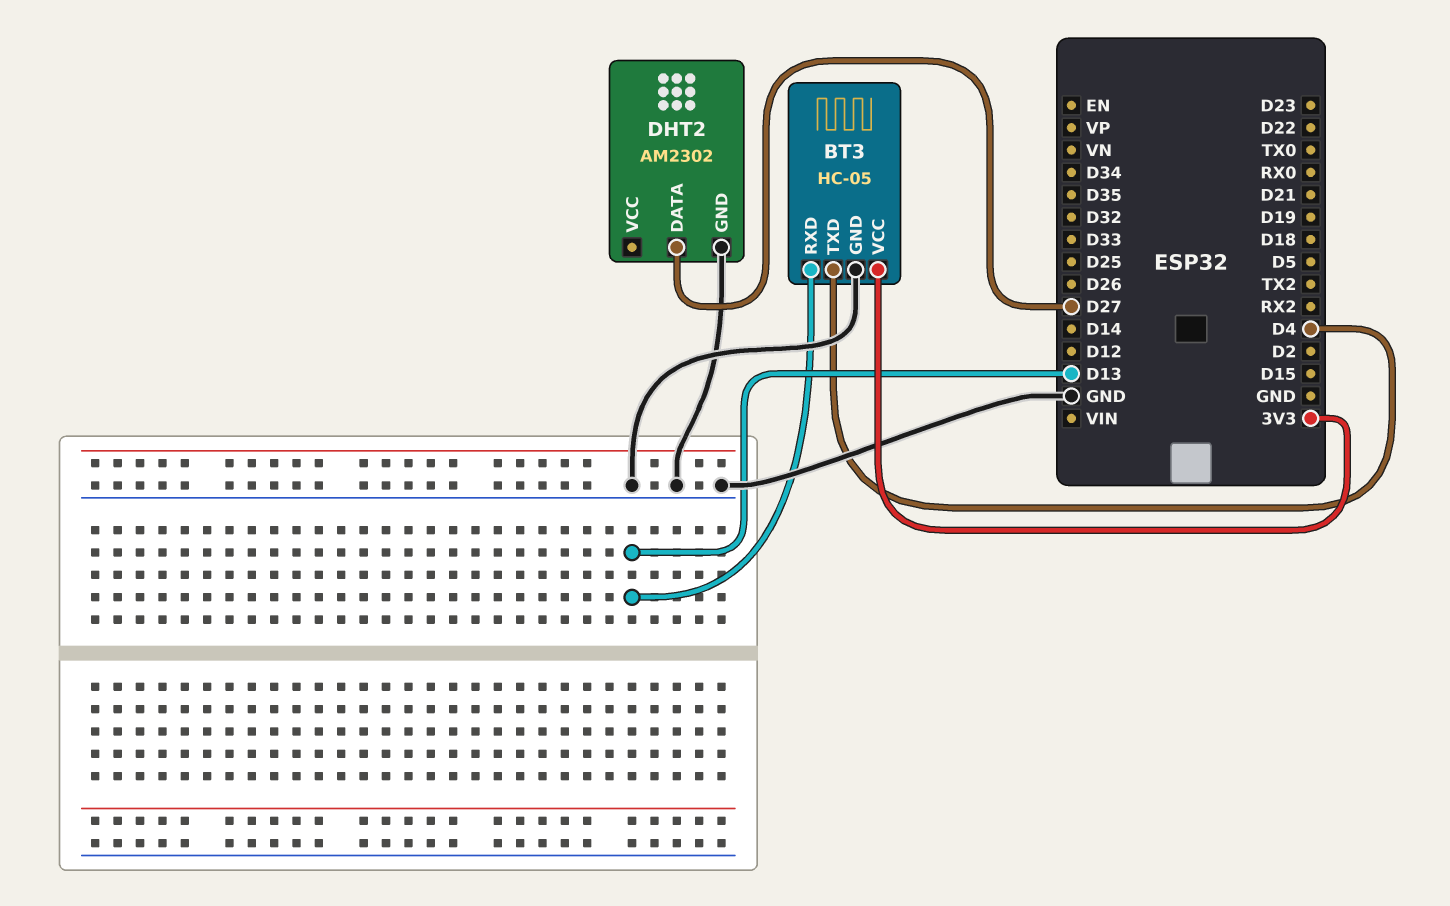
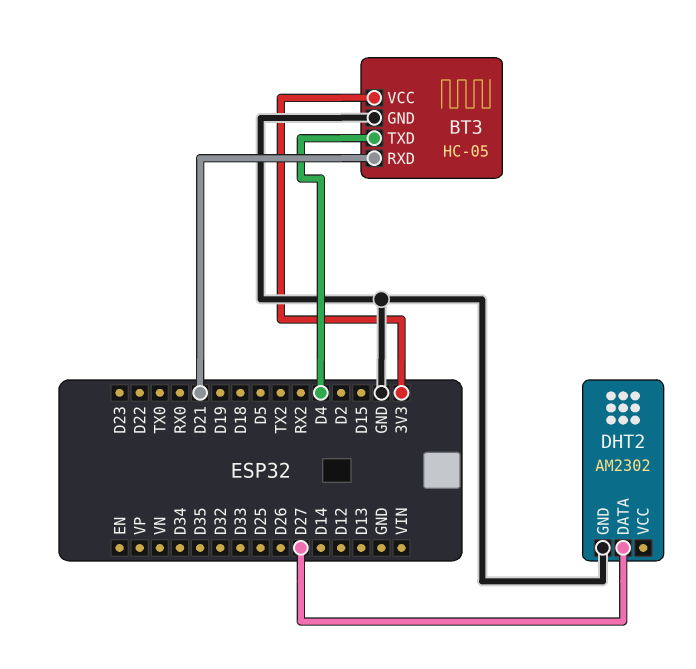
BT3 pin RXD: D13 -> D21

